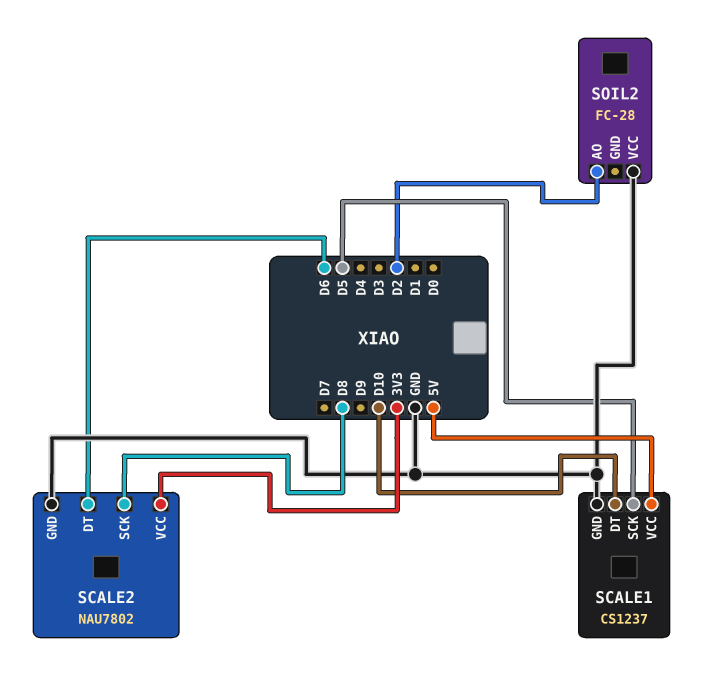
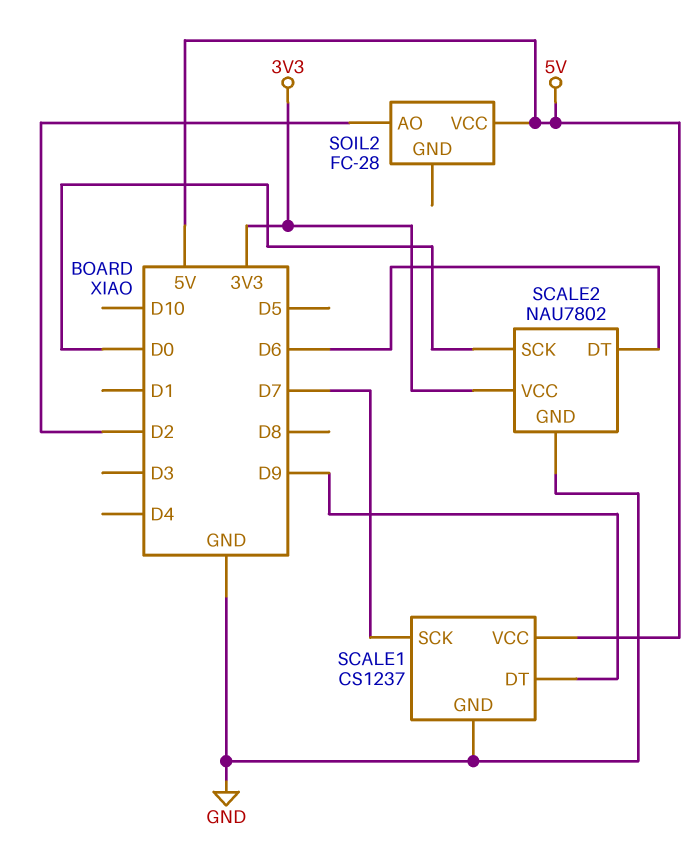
SCALE1 pin DT: D10 -> D9
SCALE1 pin SCK: D5 -> D7
SCALE2 pin SCK: D8 -> D0
SOIL2 pin VCC: GND -> 5V

